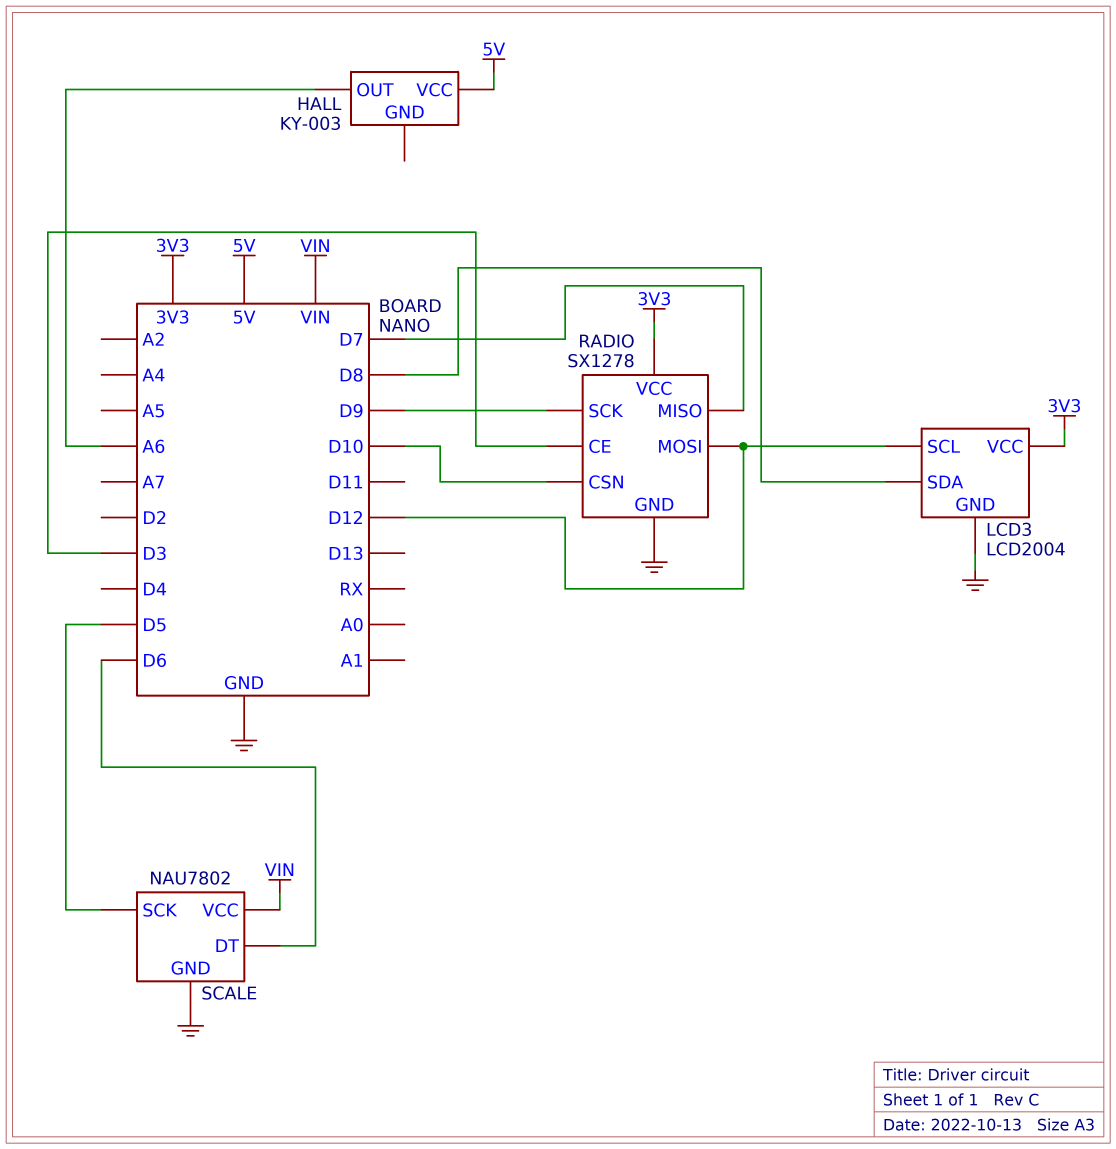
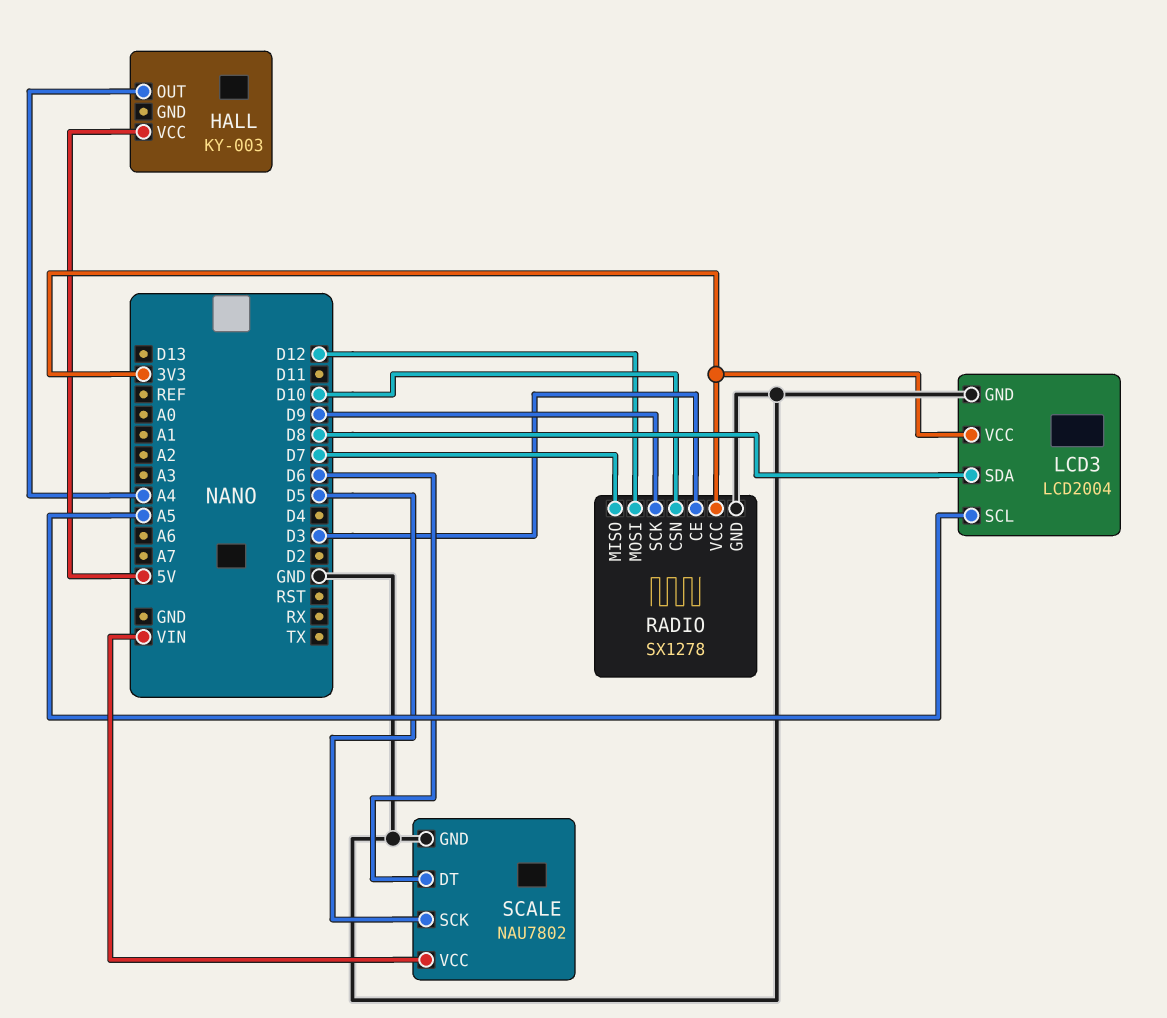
HALL pin OUT: A6 -> A4
LCD3 pin SCL: D12 -> A5

